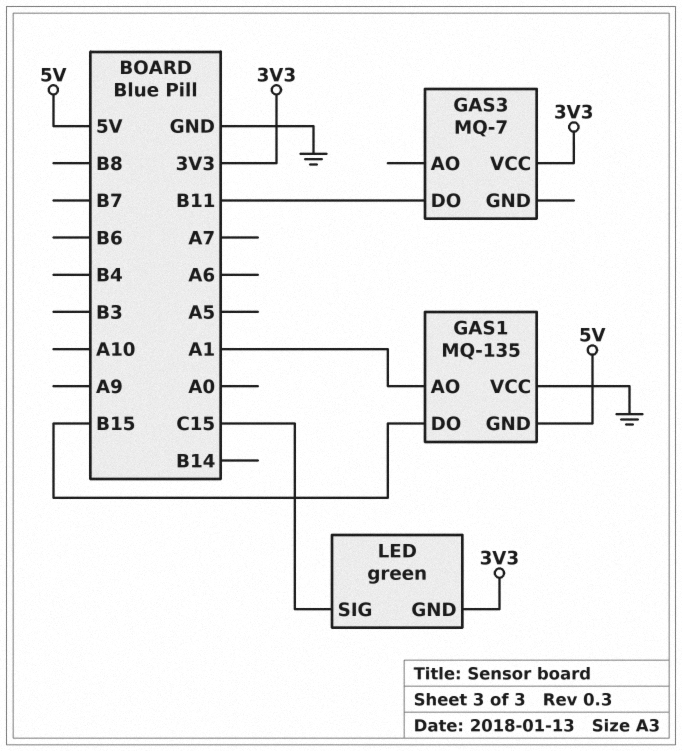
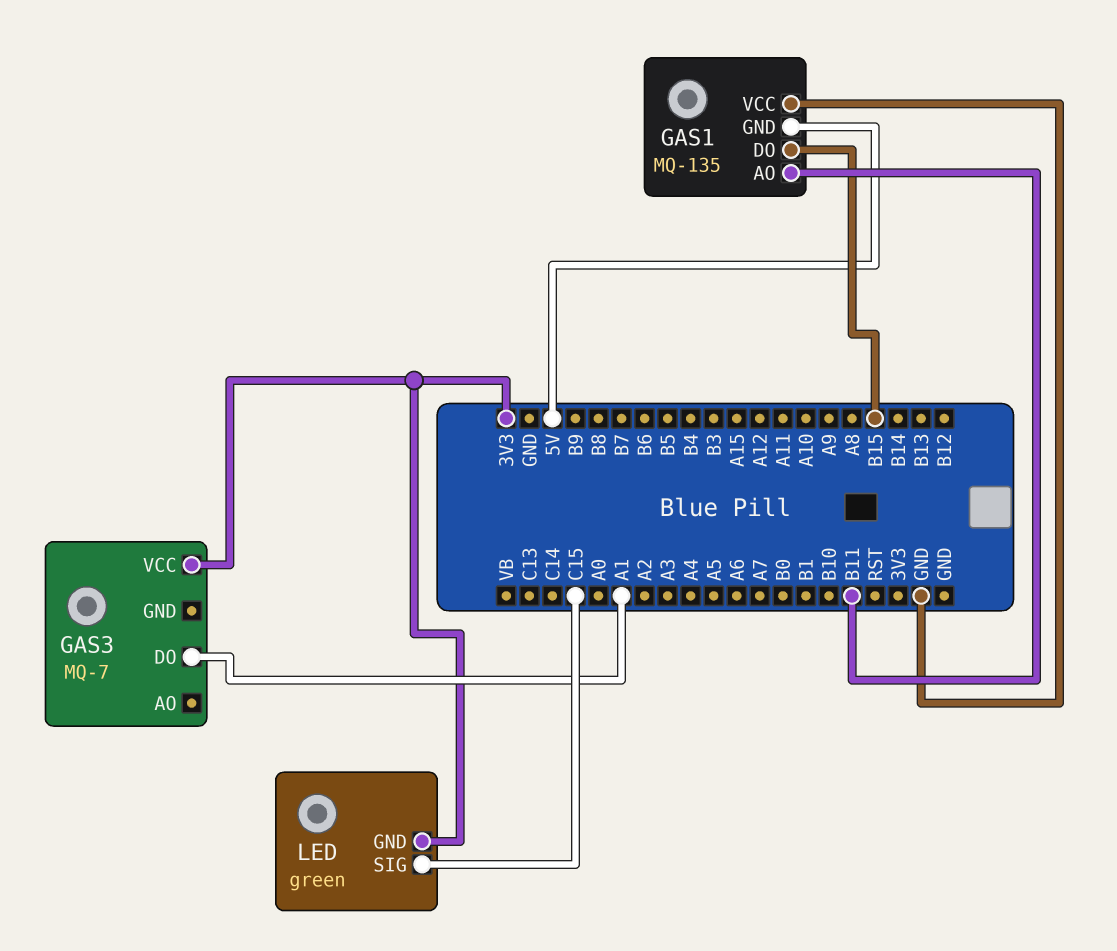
GAS1 pin AO: A1 -> B11
GAS3 pin DO: B11 -> A1

